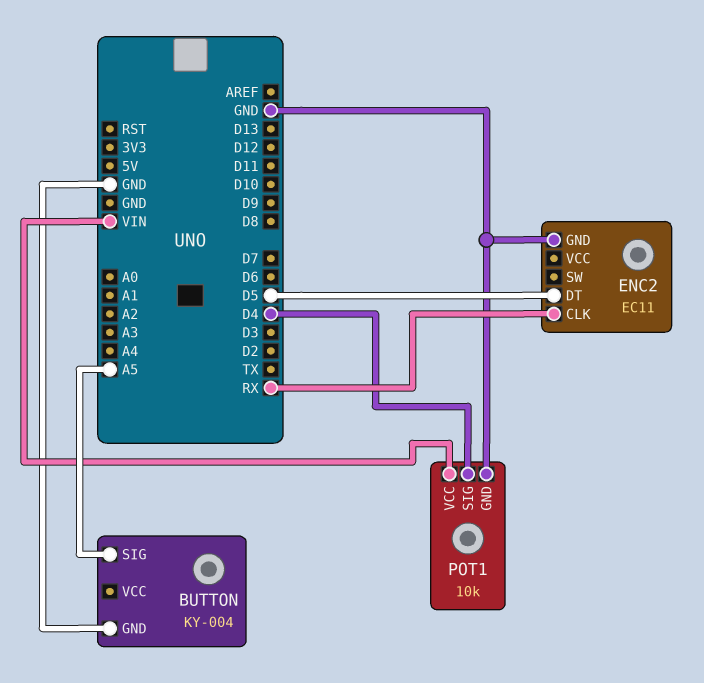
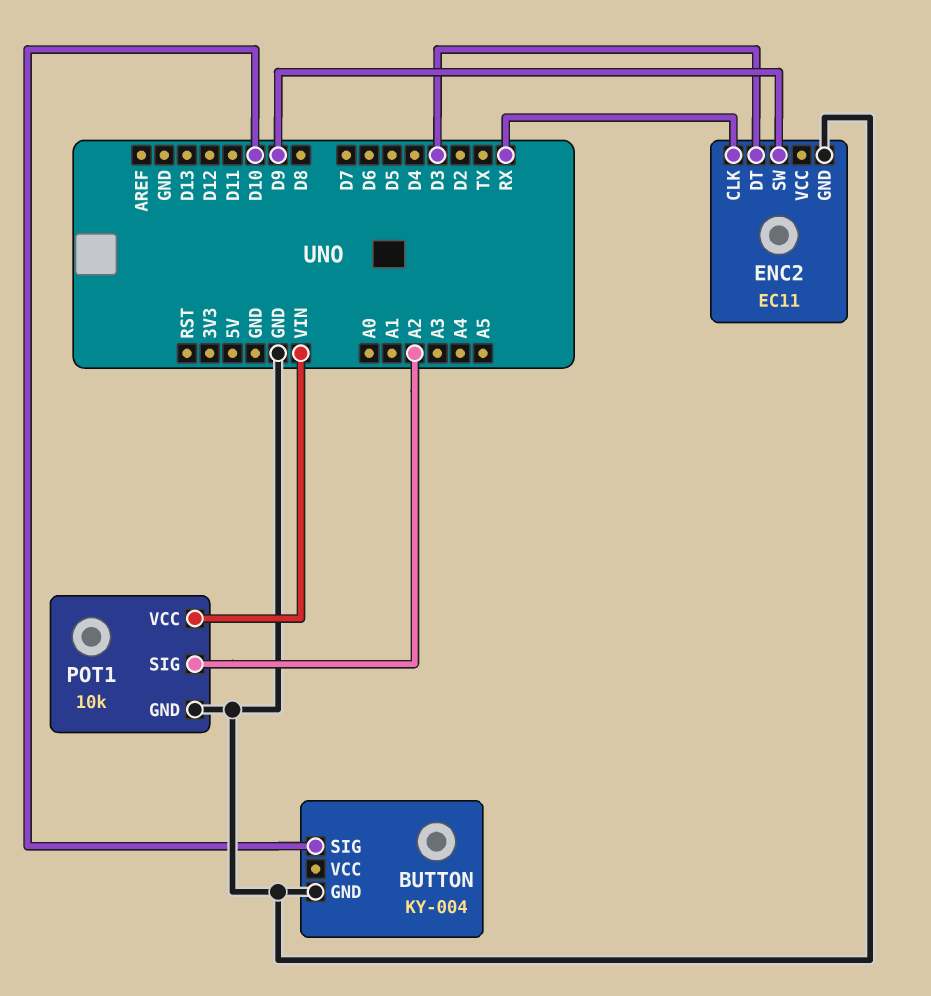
BUTTON pin SIG: A5 -> D10
ENC2 pin DT: D5 -> D3
ENC2 pin SW: none -> D9
POT1 pin SIG: D4 -> A2

